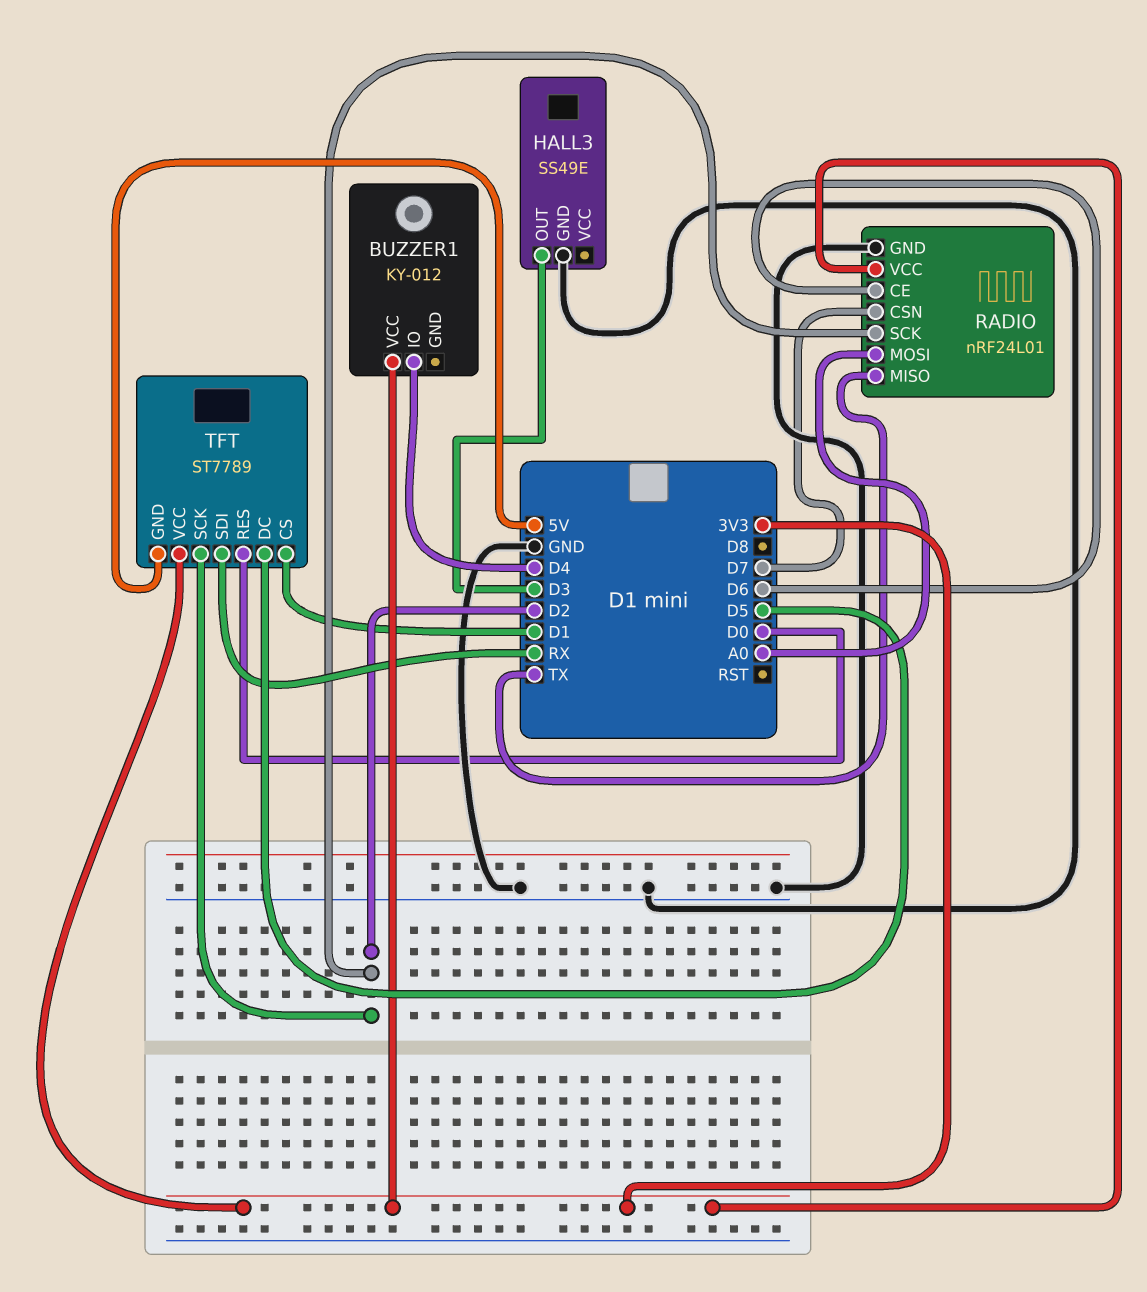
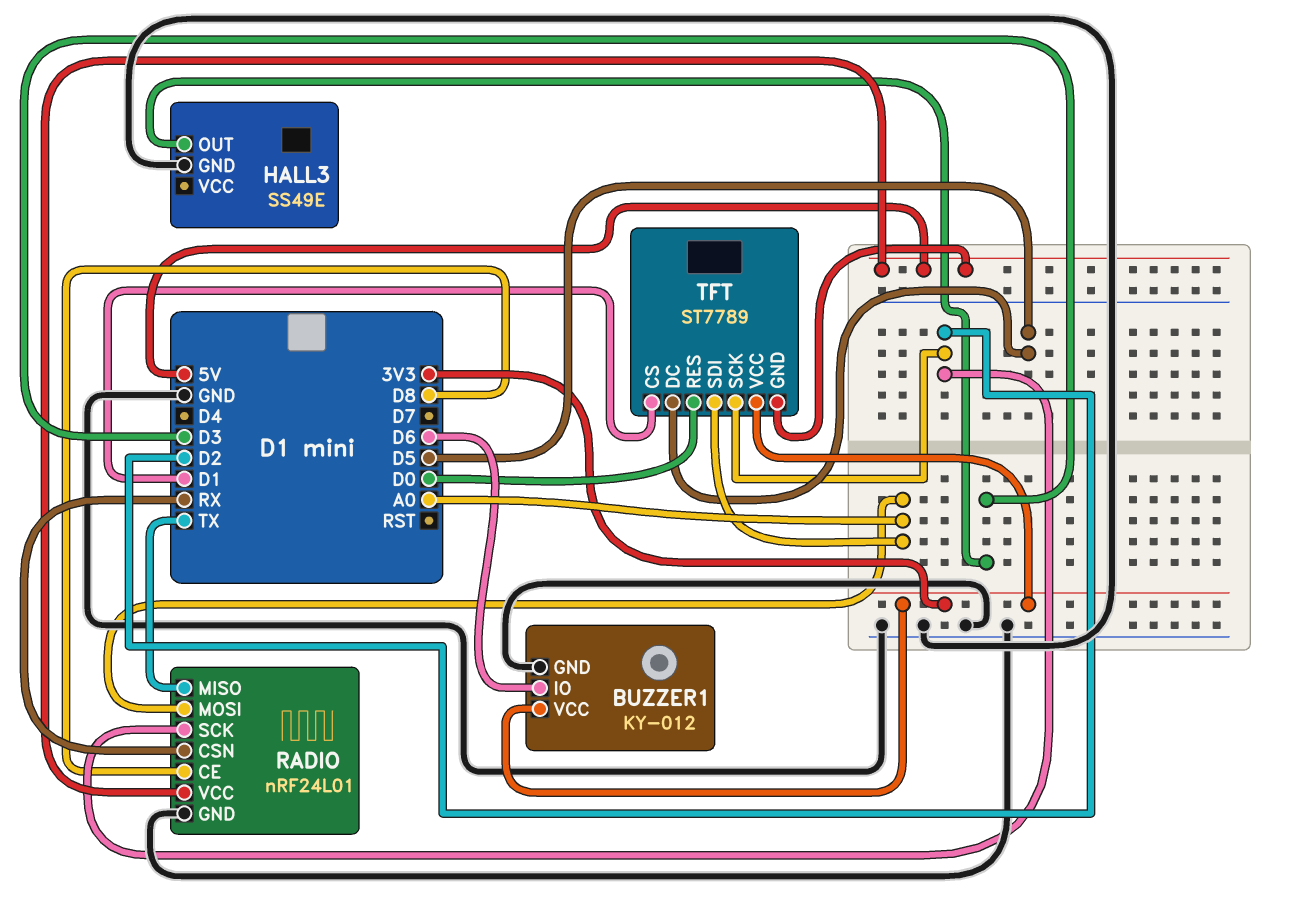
BUZZER1 pin GND: none -> GND
BUZZER1 pin IO: D4 -> D6
RADIO pin CE: D6 -> D8
RADIO pin CSN: D7 -> RX
RADIO pin VCC: 3V3 -> 5V
TFT pin SDI: RX -> A0

